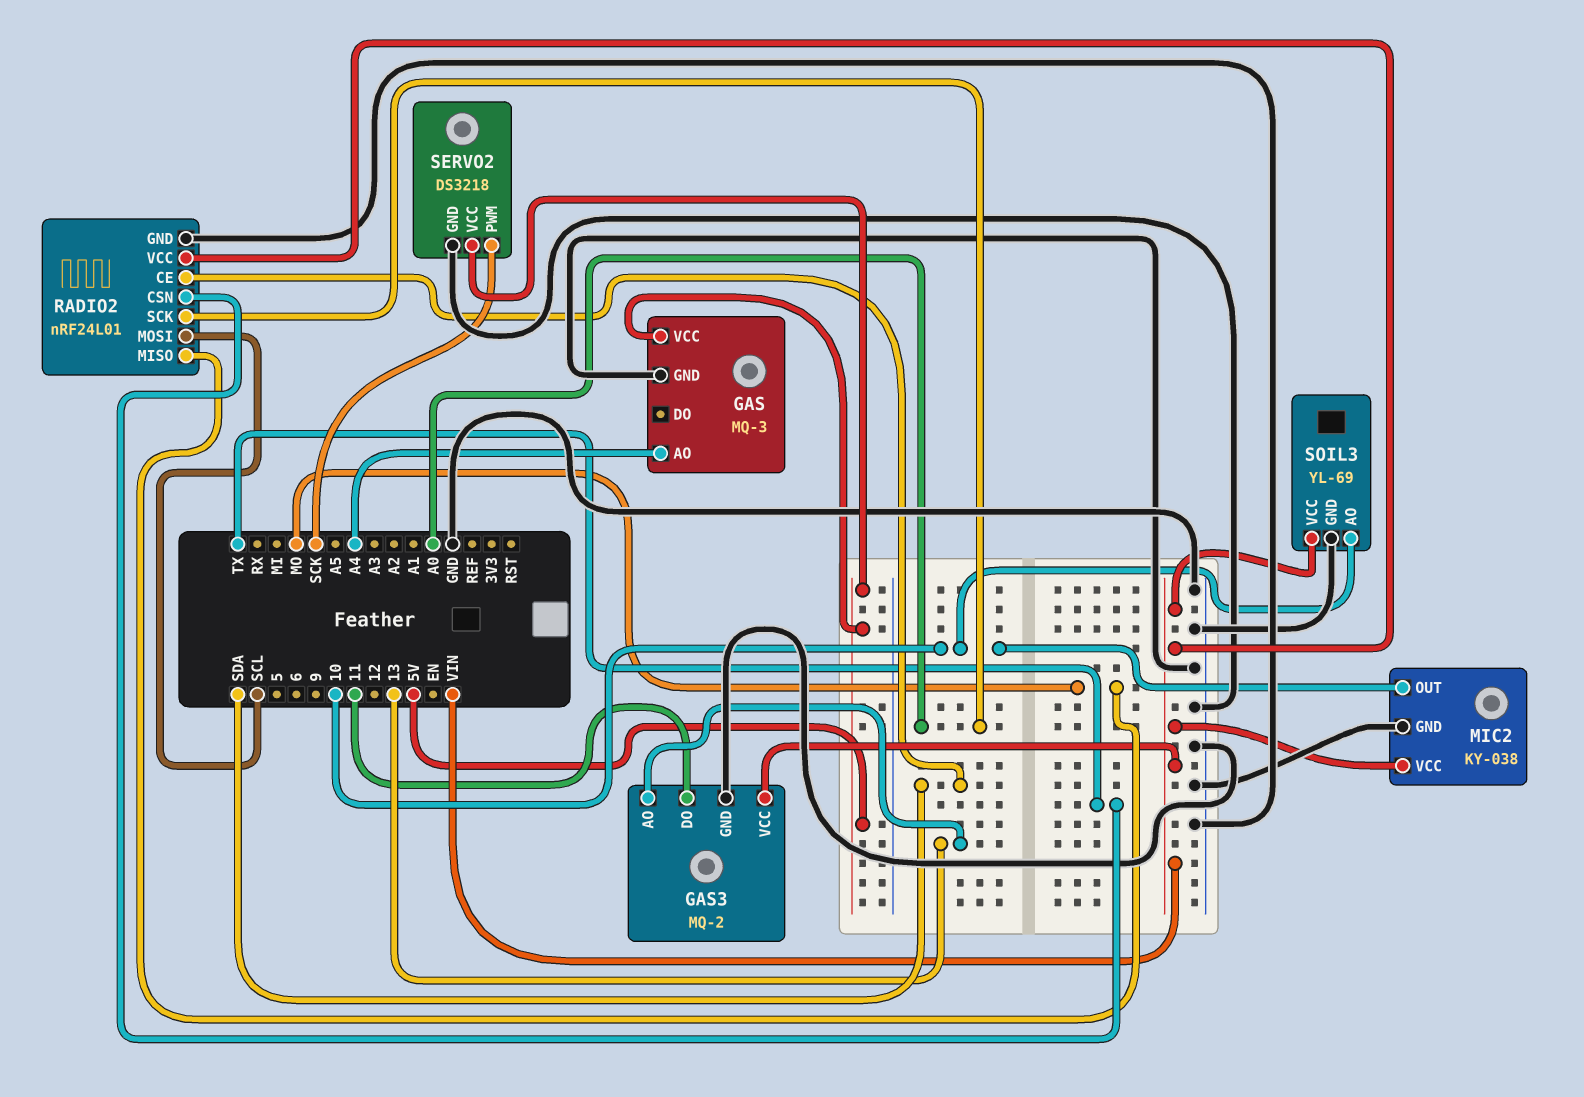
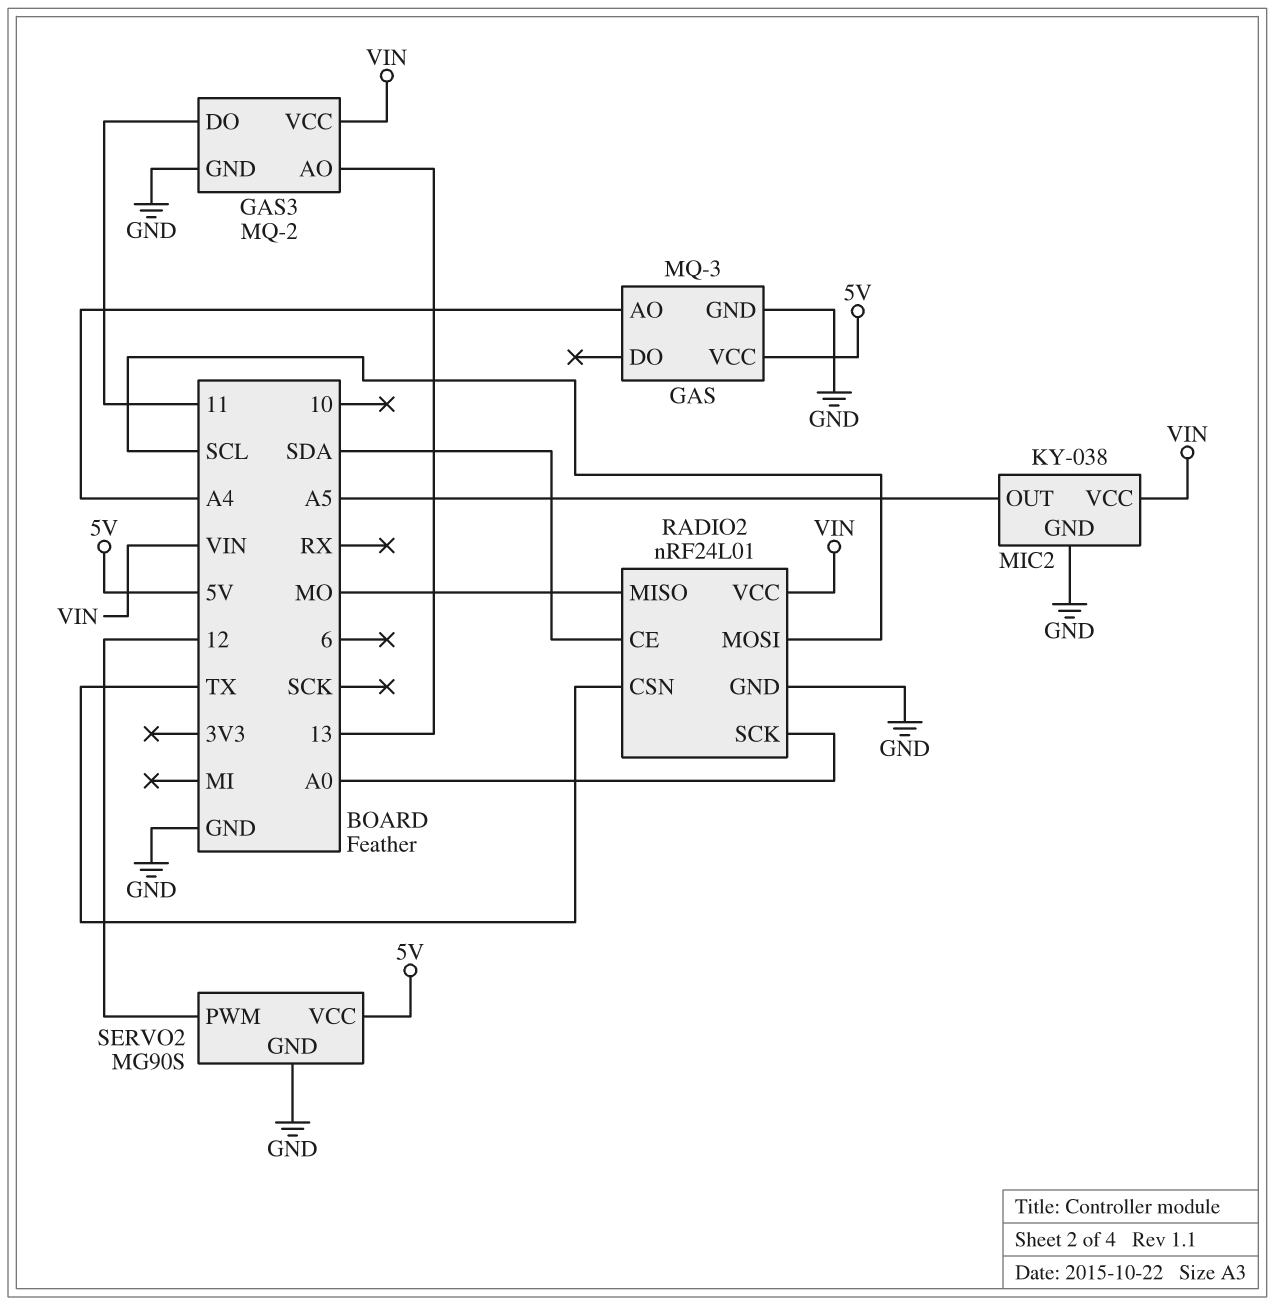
MIC2 pin OUT: 10 -> A5
SERVO2: DS3218 -> MG90S
SERVO2 pin PWM: SCK -> 12
SOIL3: YL-69 -> none
SOIL3 pin AO: 10 -> none
SOIL3 pin GND: GND -> none
SOIL3 pin VCC: VIN -> none

